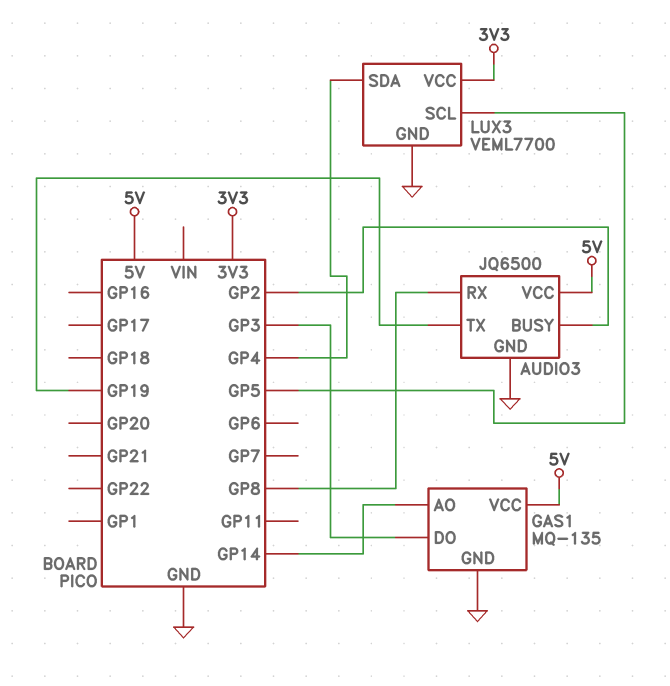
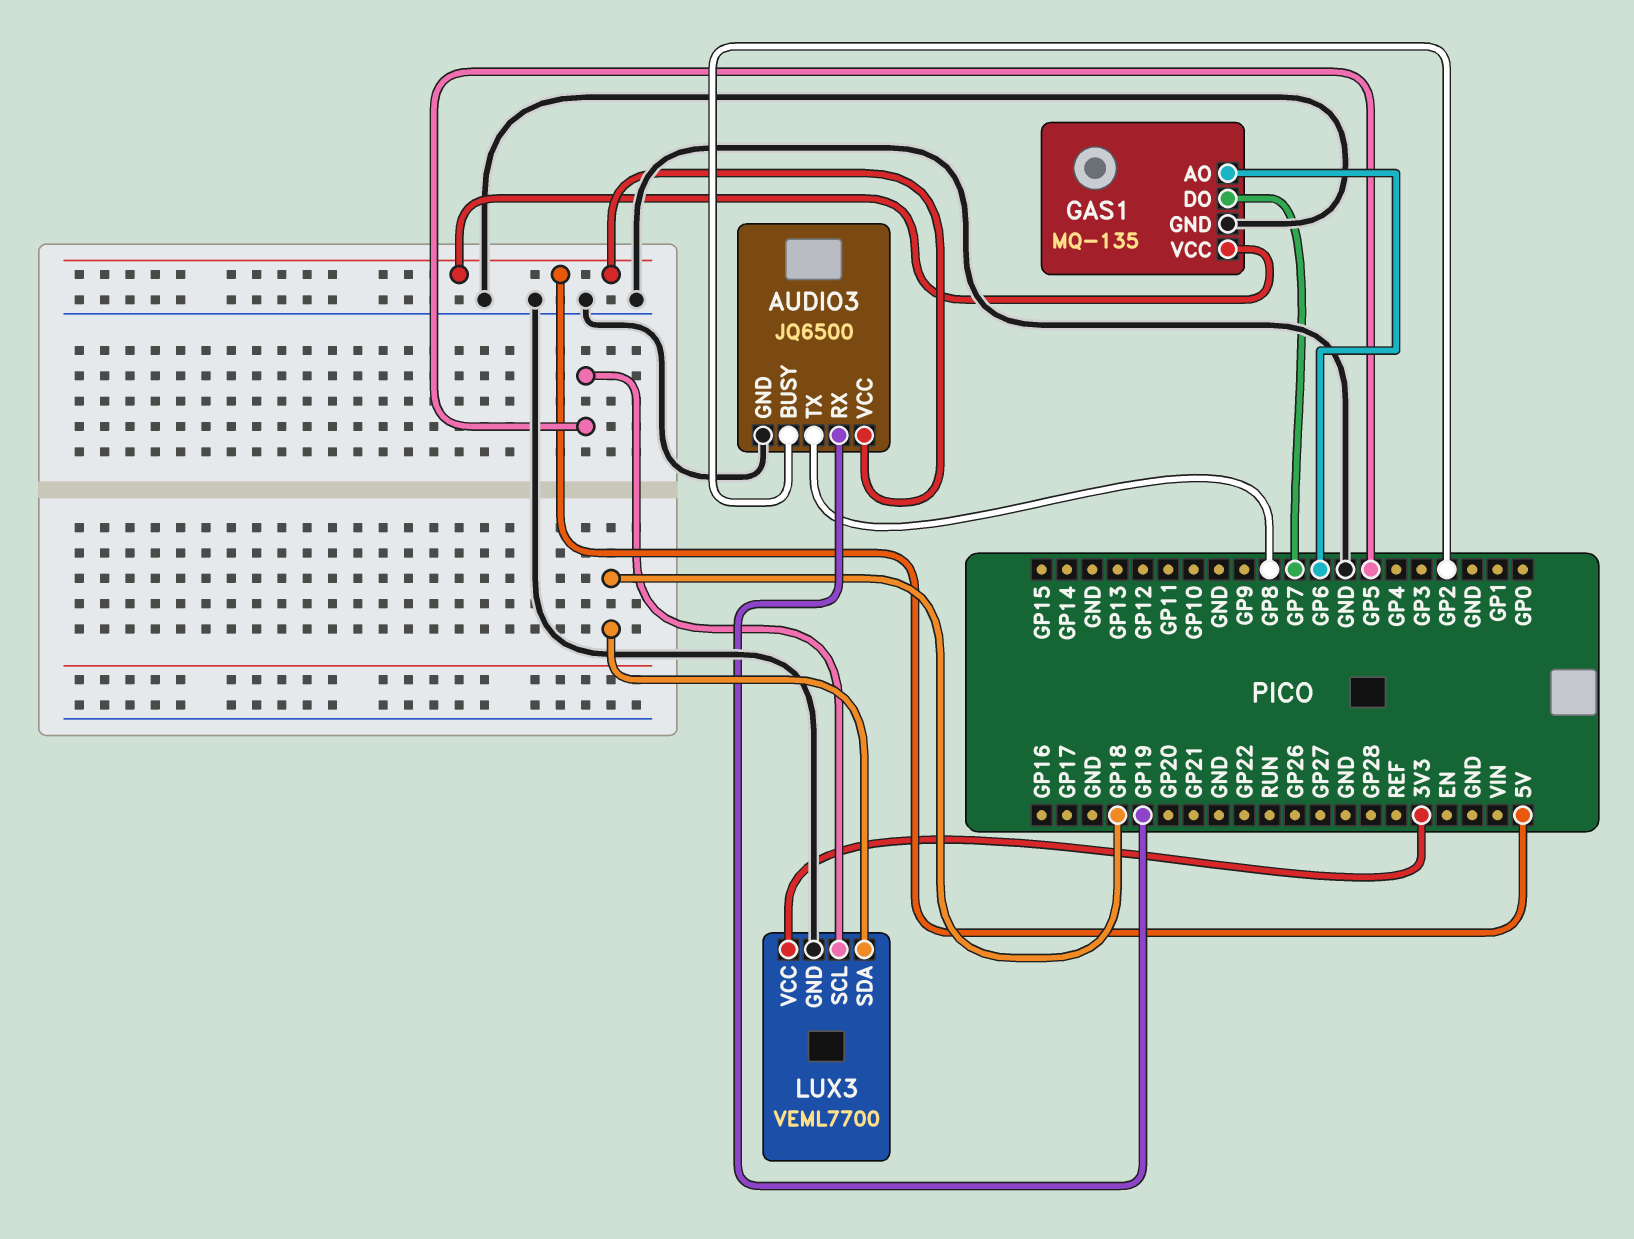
AUDIO3 pin RX: GP8 -> GP19
AUDIO3 pin TX: GP19 -> GP8
GAS1 pin AO: GP14 -> GP6
GAS1 pin DO: GP3 -> GP7
LUX3 pin SDA: GP4 -> GP18

